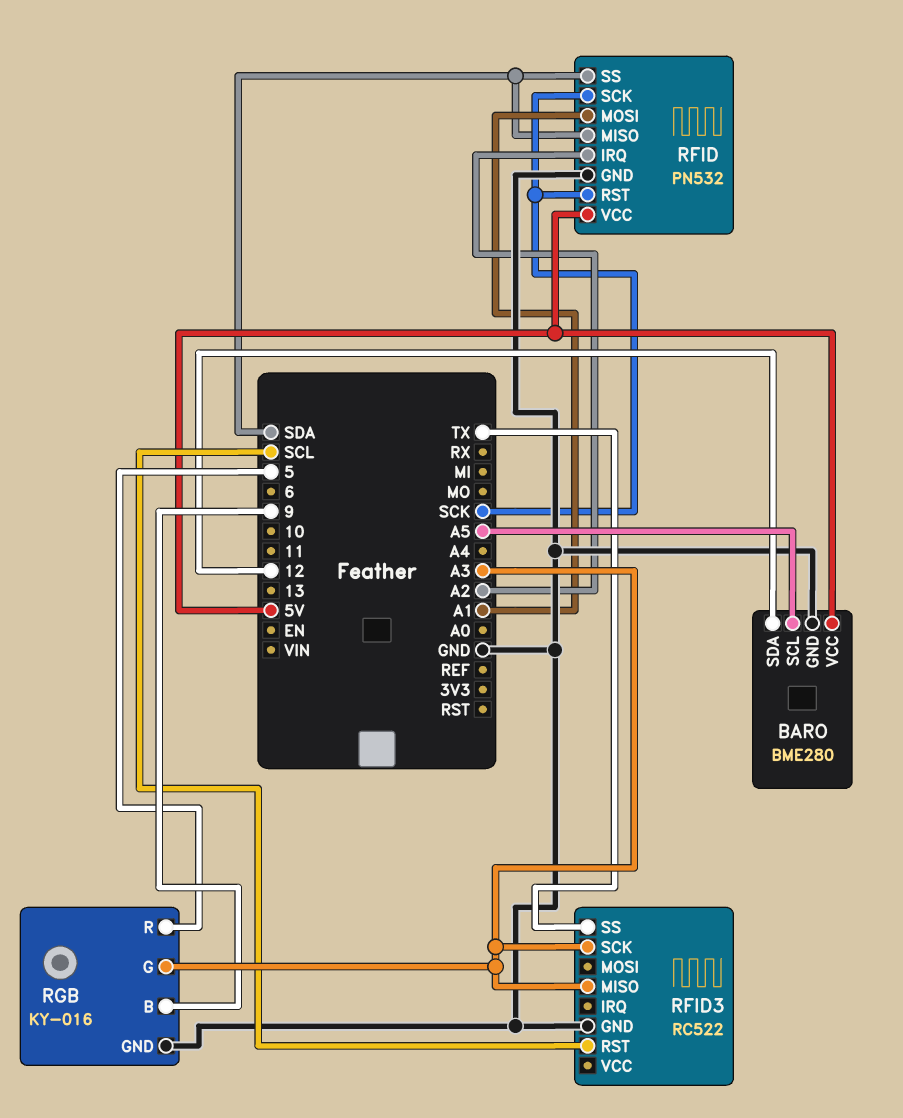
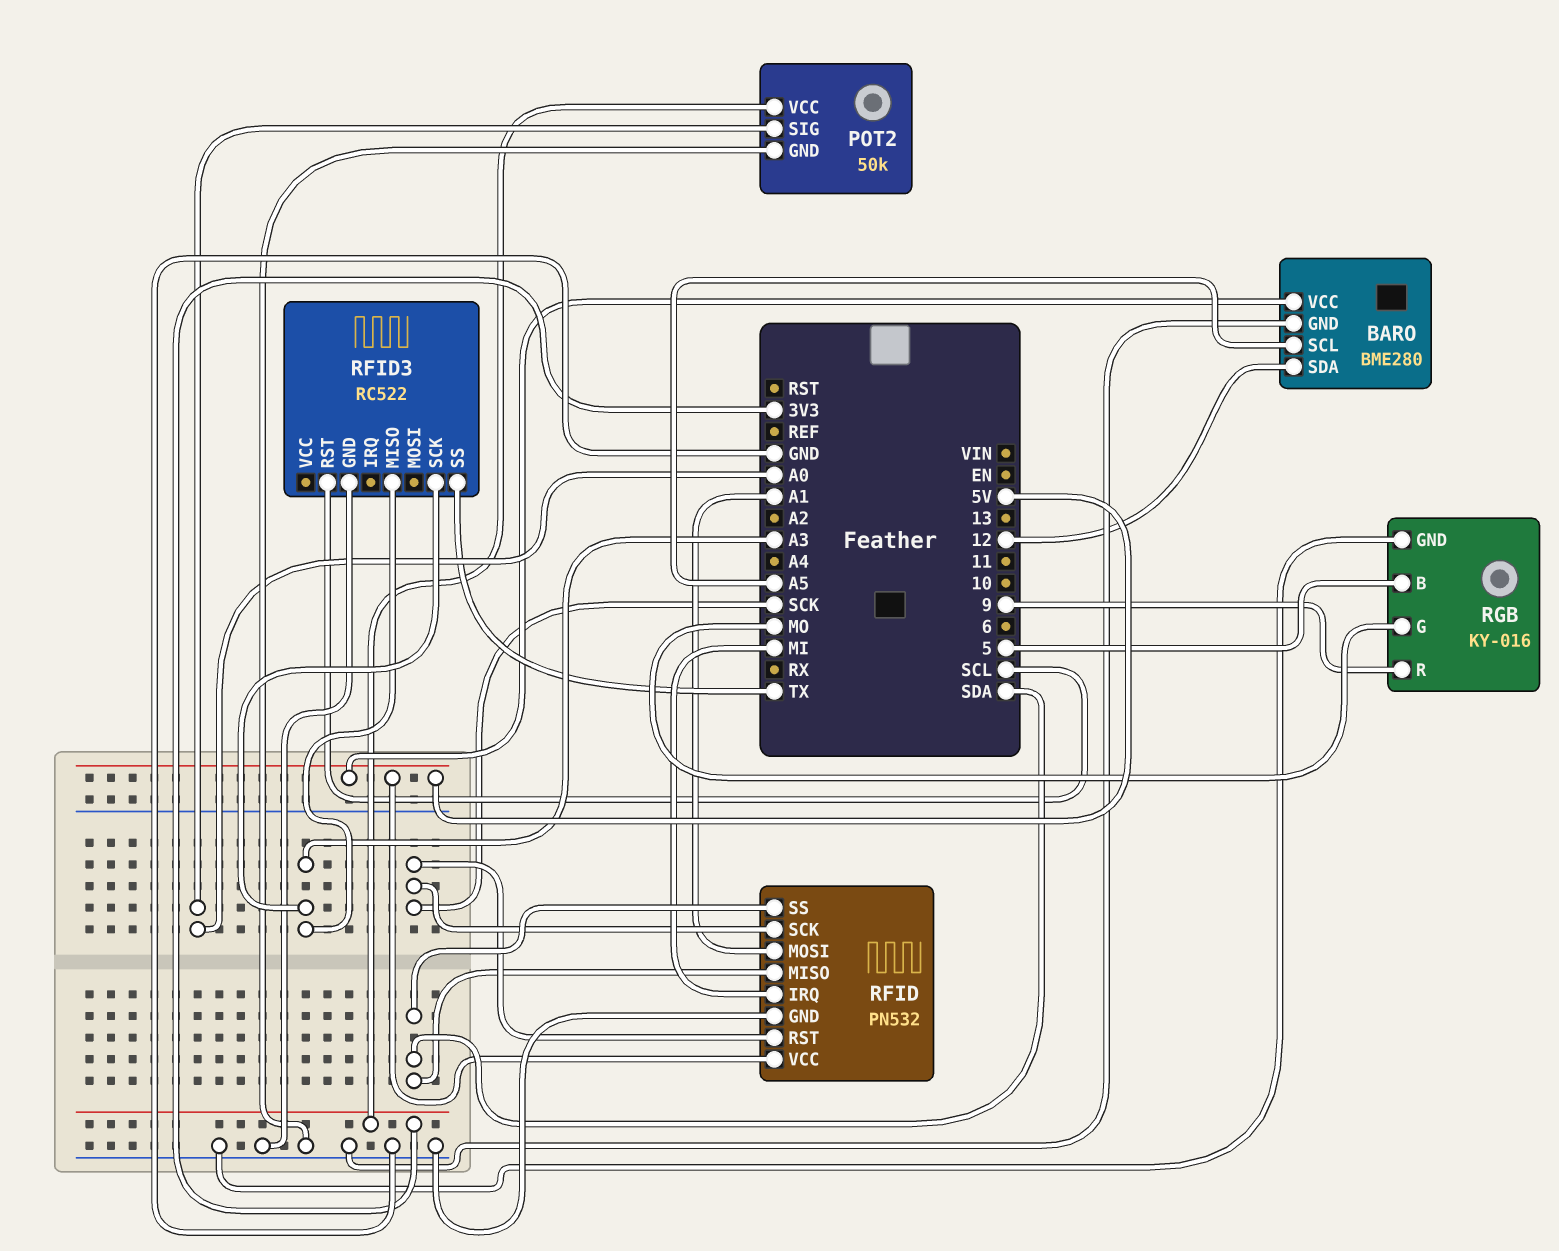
POT2: none -> 50k
POT2 pin GND: none -> GND
POT2 pin SIG: none -> A0
POT2 pin VCC: none -> 3V3
RFID pin IRQ: A2 -> MI
RGB pin B: 9 -> 5
RGB pin G: A3 -> MO
RGB pin R: 5 -> 9

